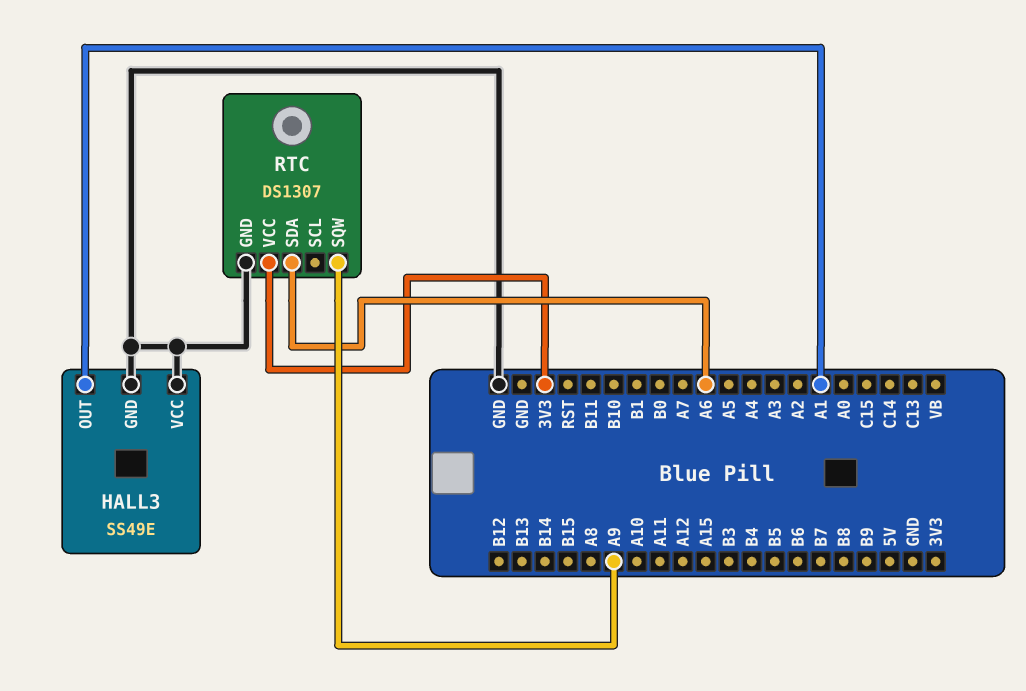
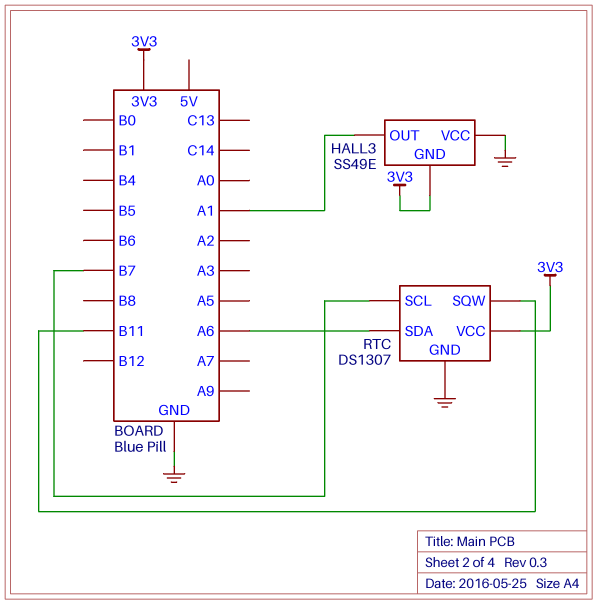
HALL3 pin GND: GND -> 3V3
RTC pin SCL: none -> B7
RTC pin SQW: A9 -> B11

